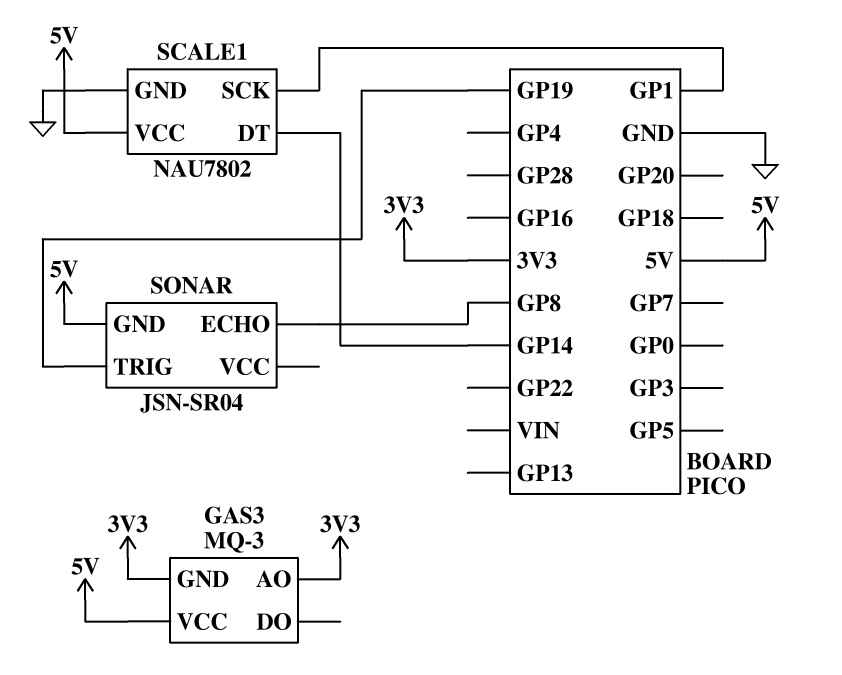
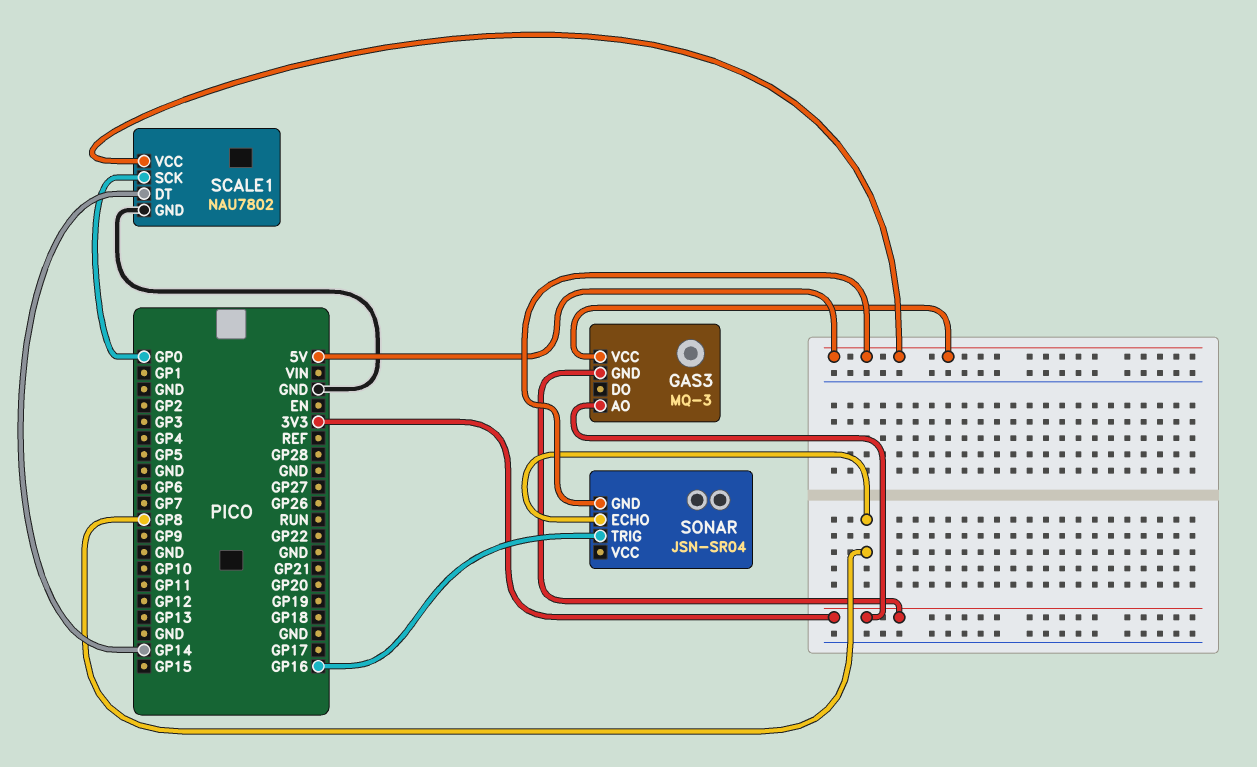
SCALE1 pin SCK: GP1 -> GP0
SONAR pin TRIG: GP19 -> GP16

